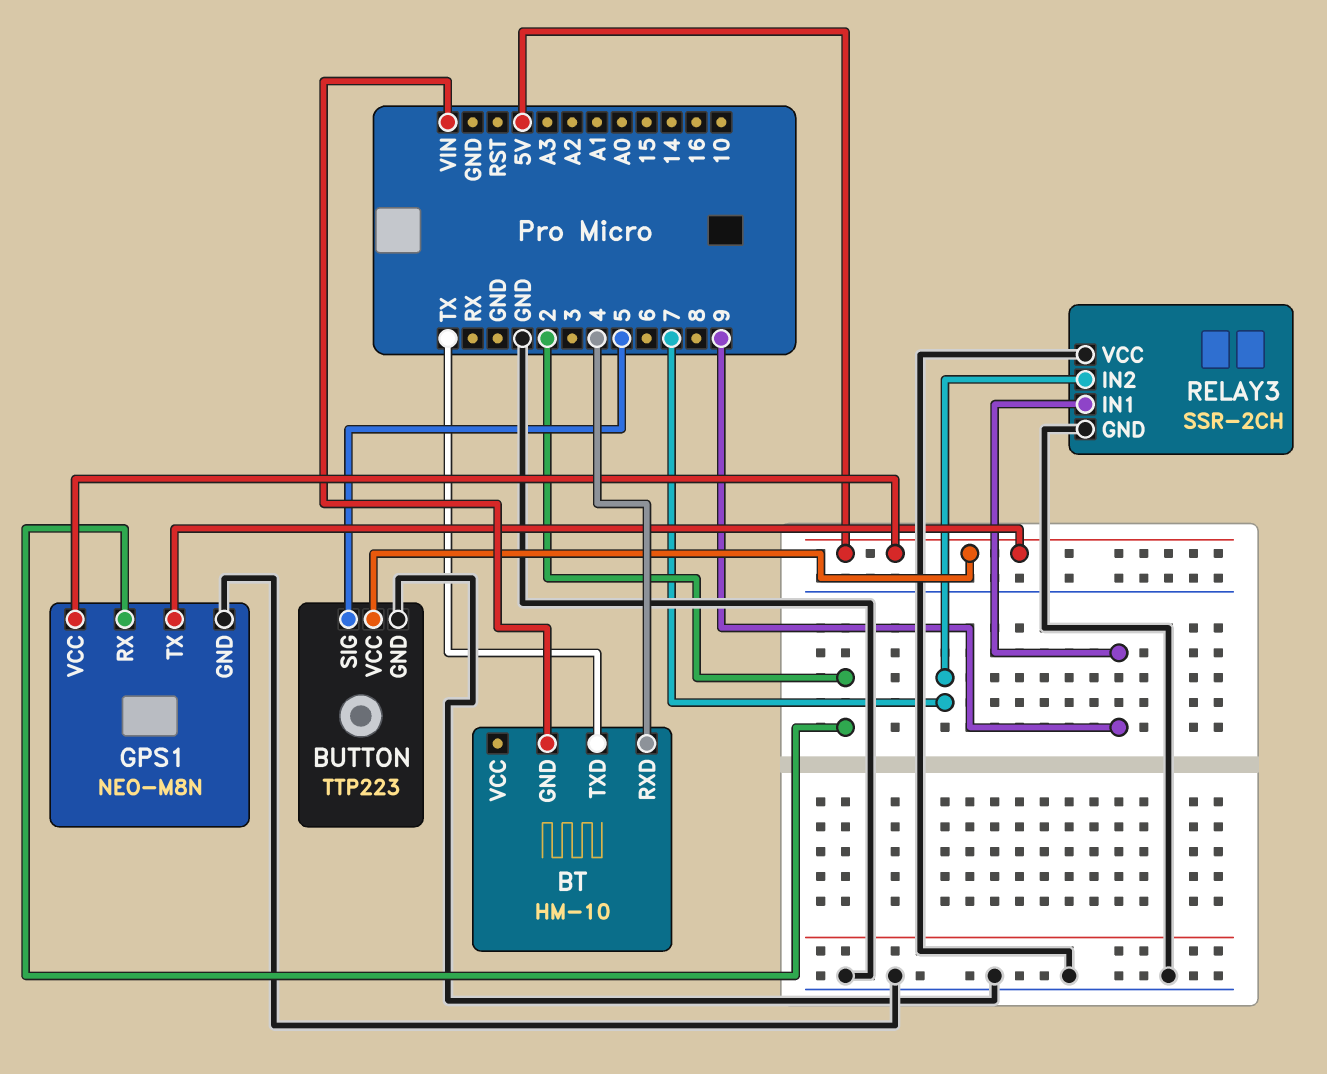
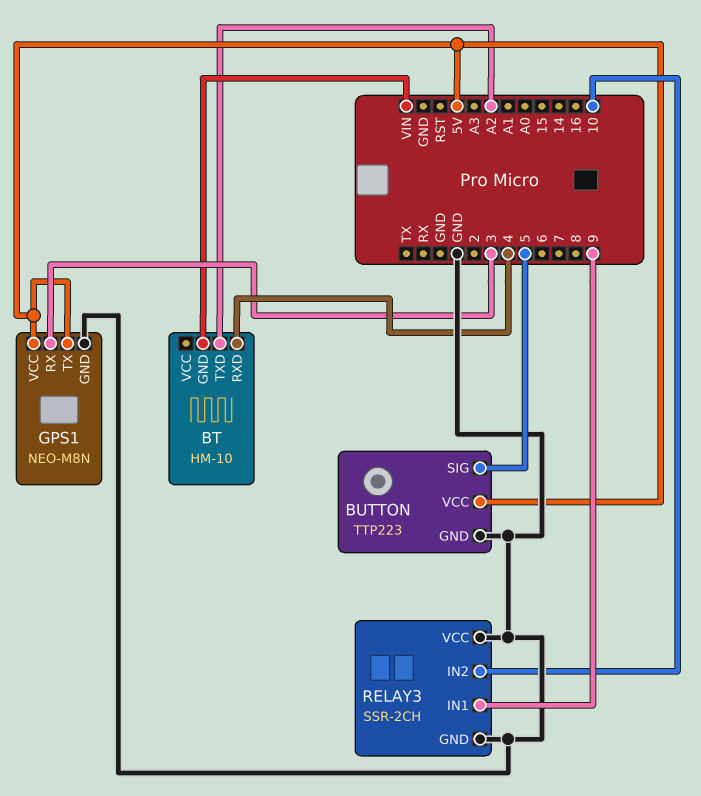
BT pin TXD: TX -> A2
GPS1 pin RX: 2 -> 3
RELAY3 pin IN2: 7 -> 10

